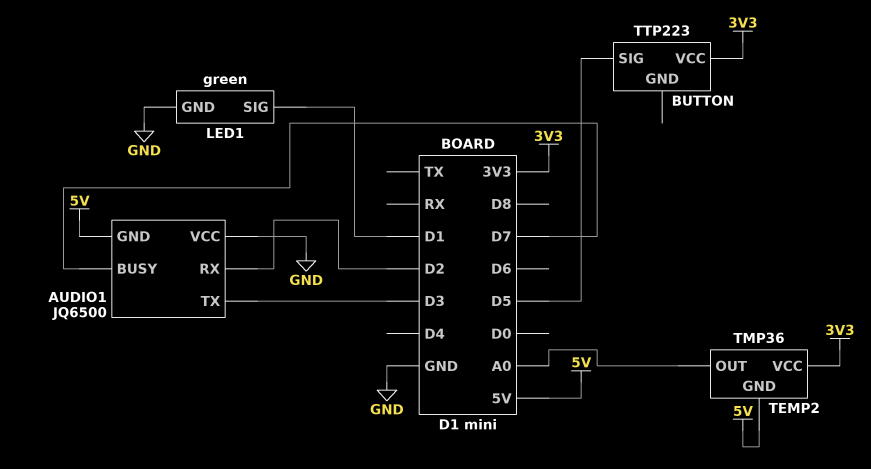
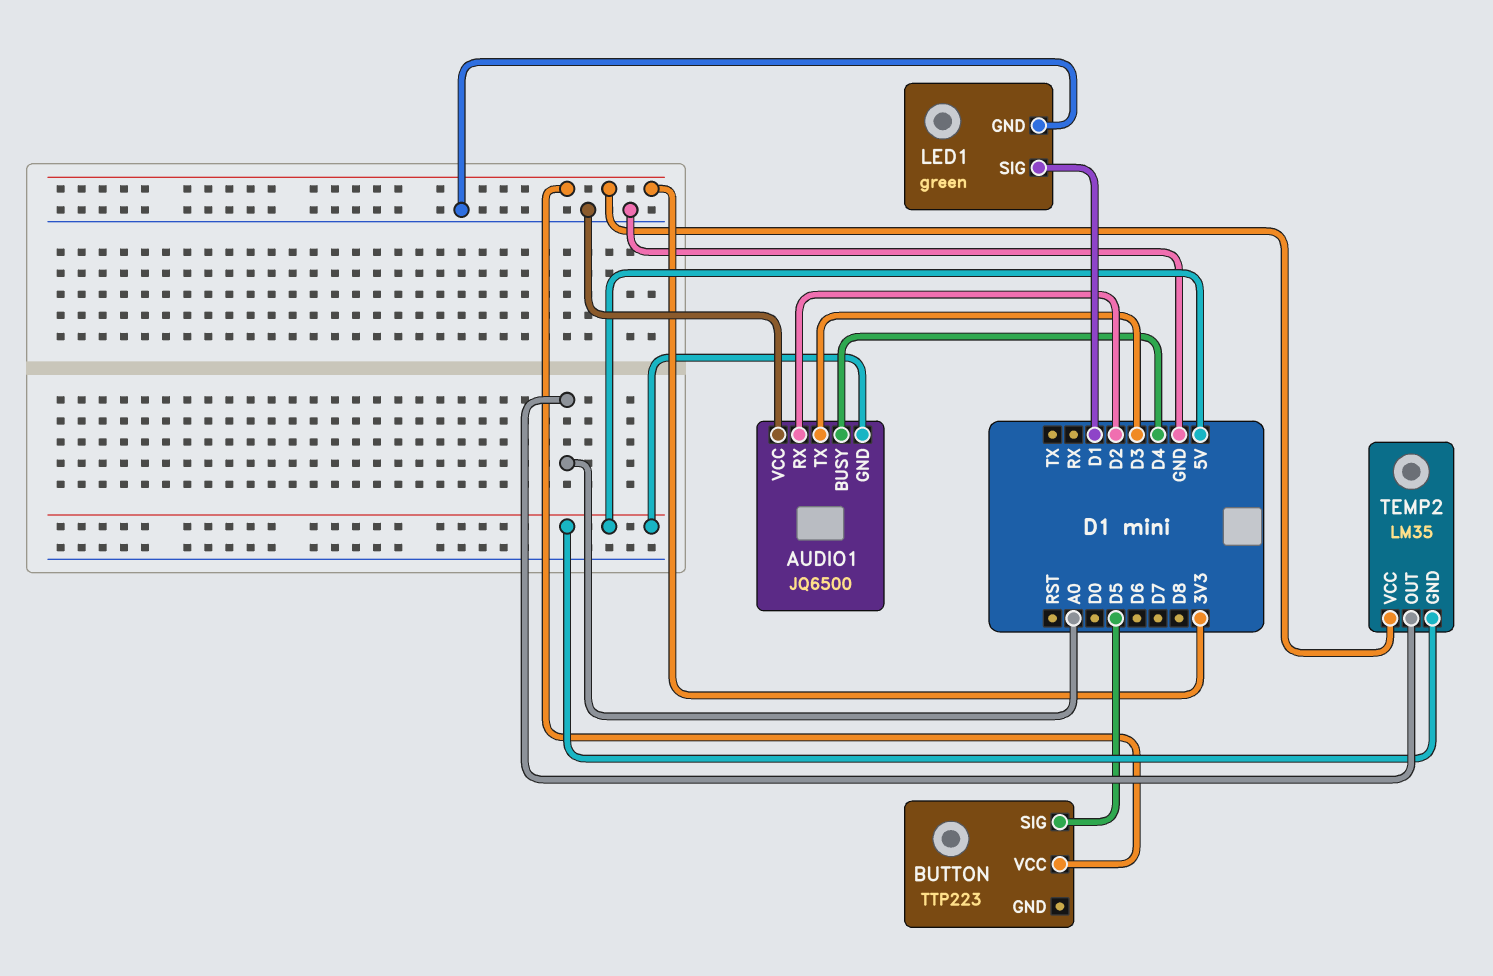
AUDIO1 pin BUSY: D7 -> D4
TEMP2: TMP36 -> LM35

